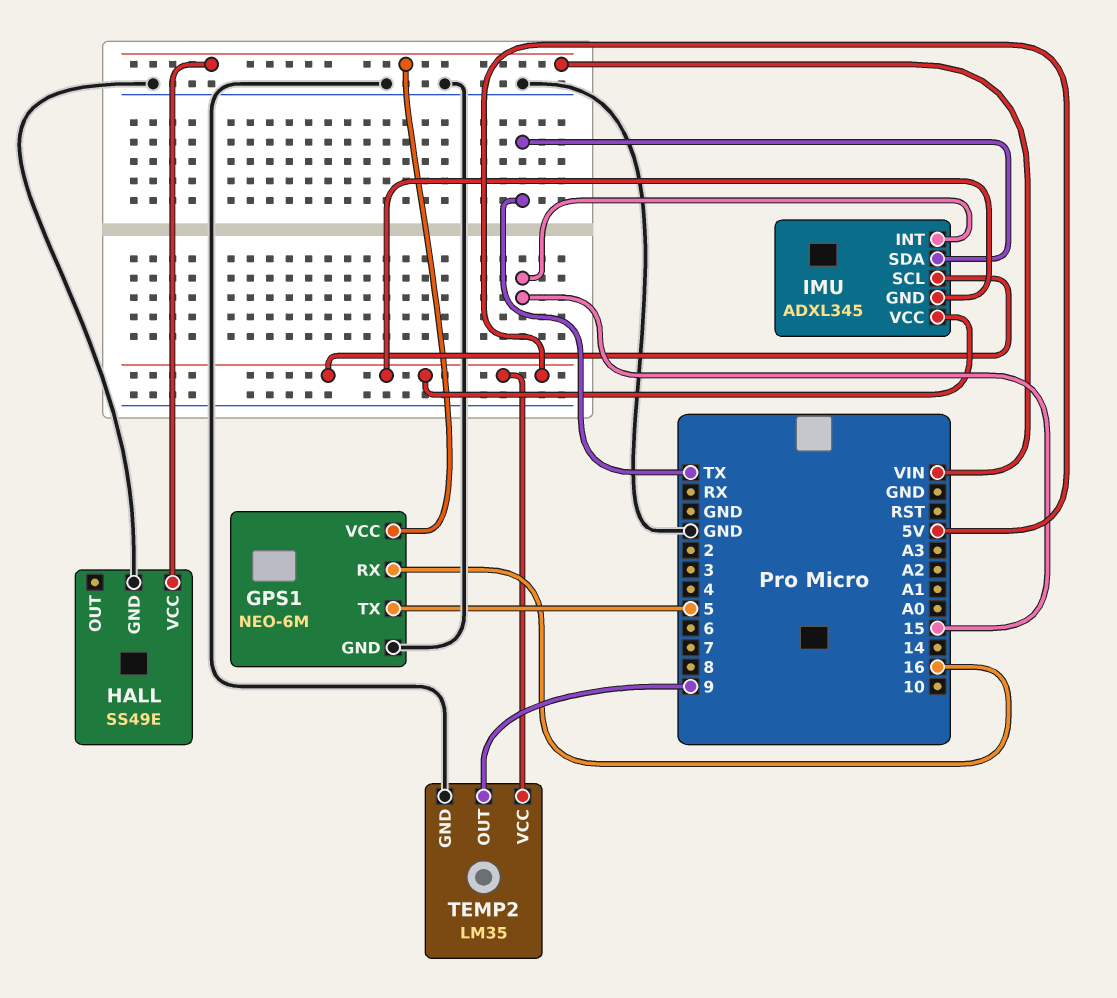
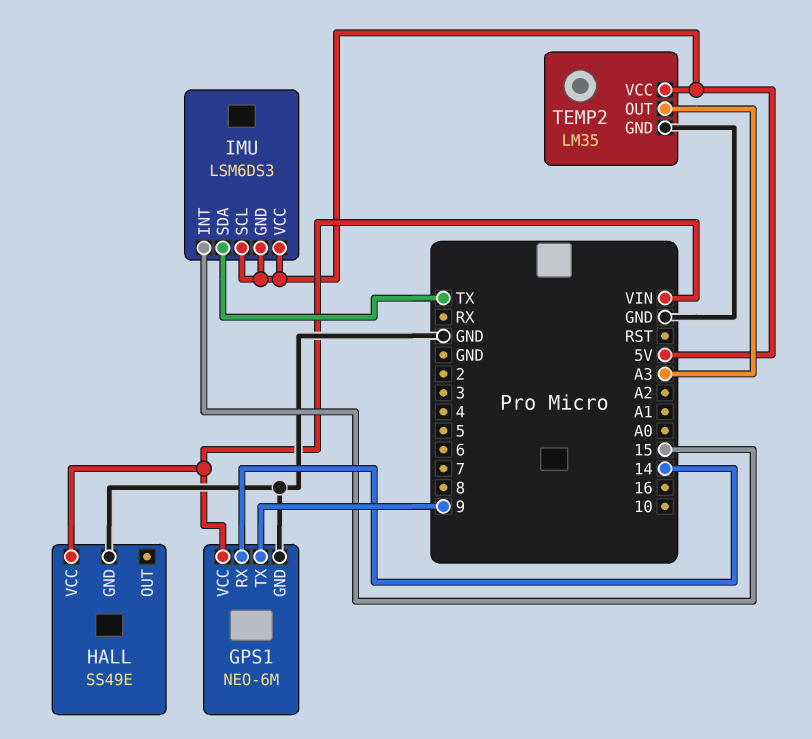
GPS1 pin RX: 16 -> 14
GPS1 pin TX: 5 -> 9
IMU: ADXL345 -> LSM6DS3
TEMP2 pin OUT: 9 -> A3

